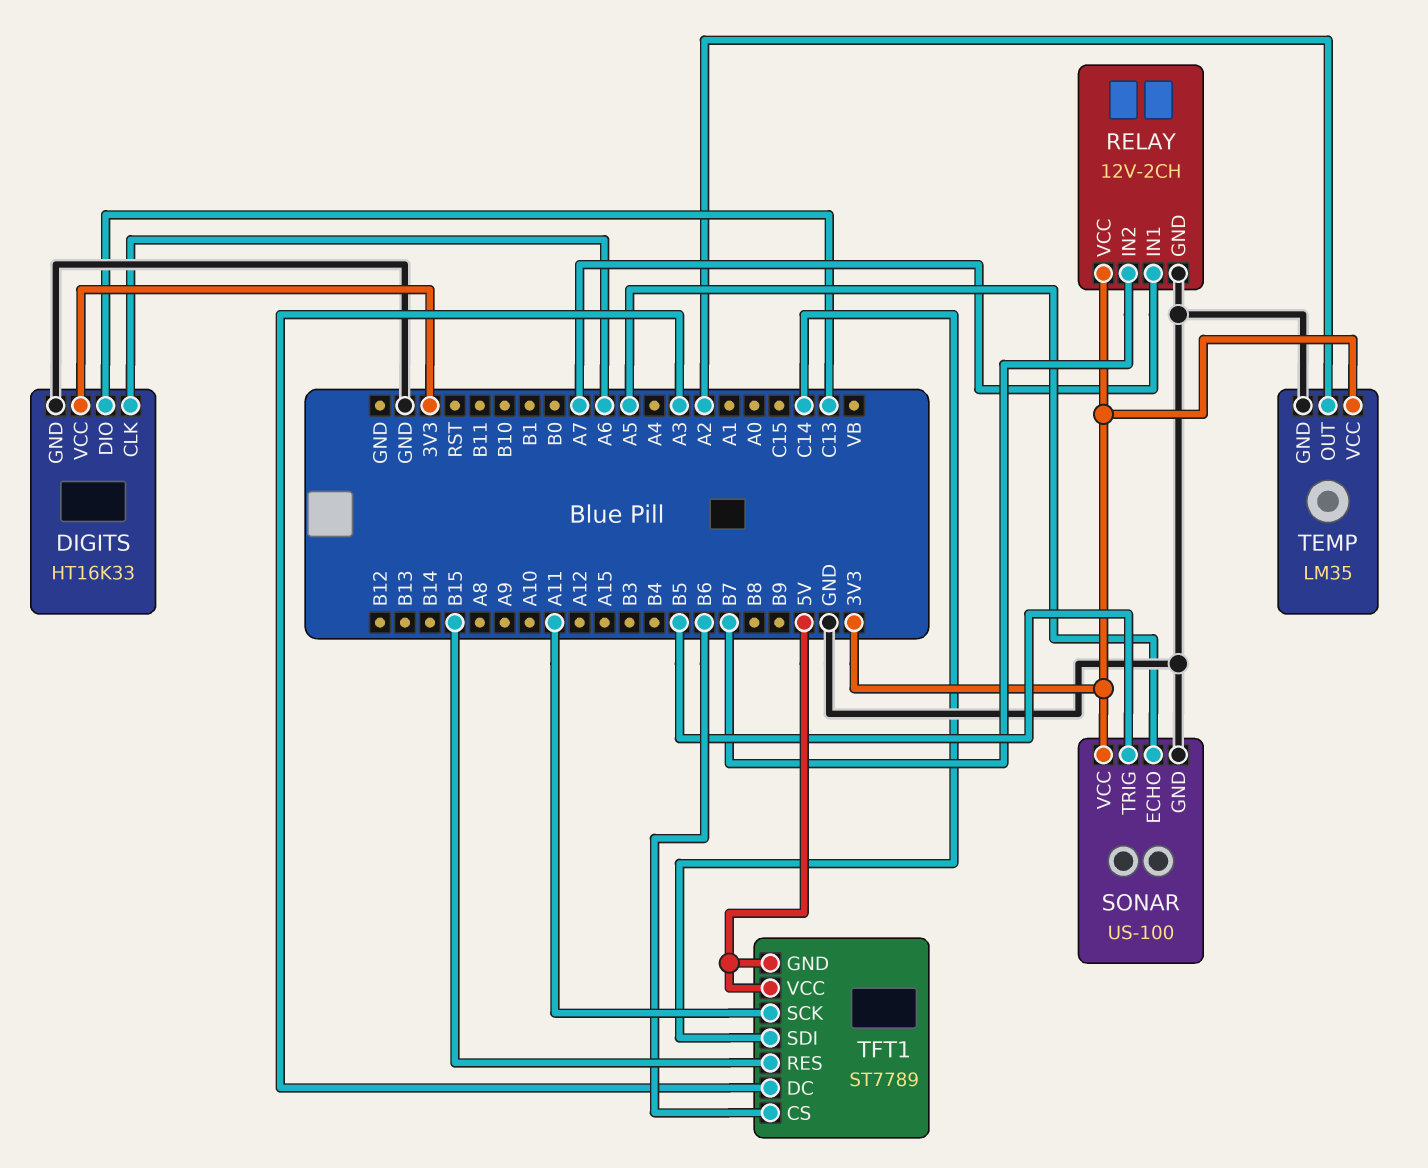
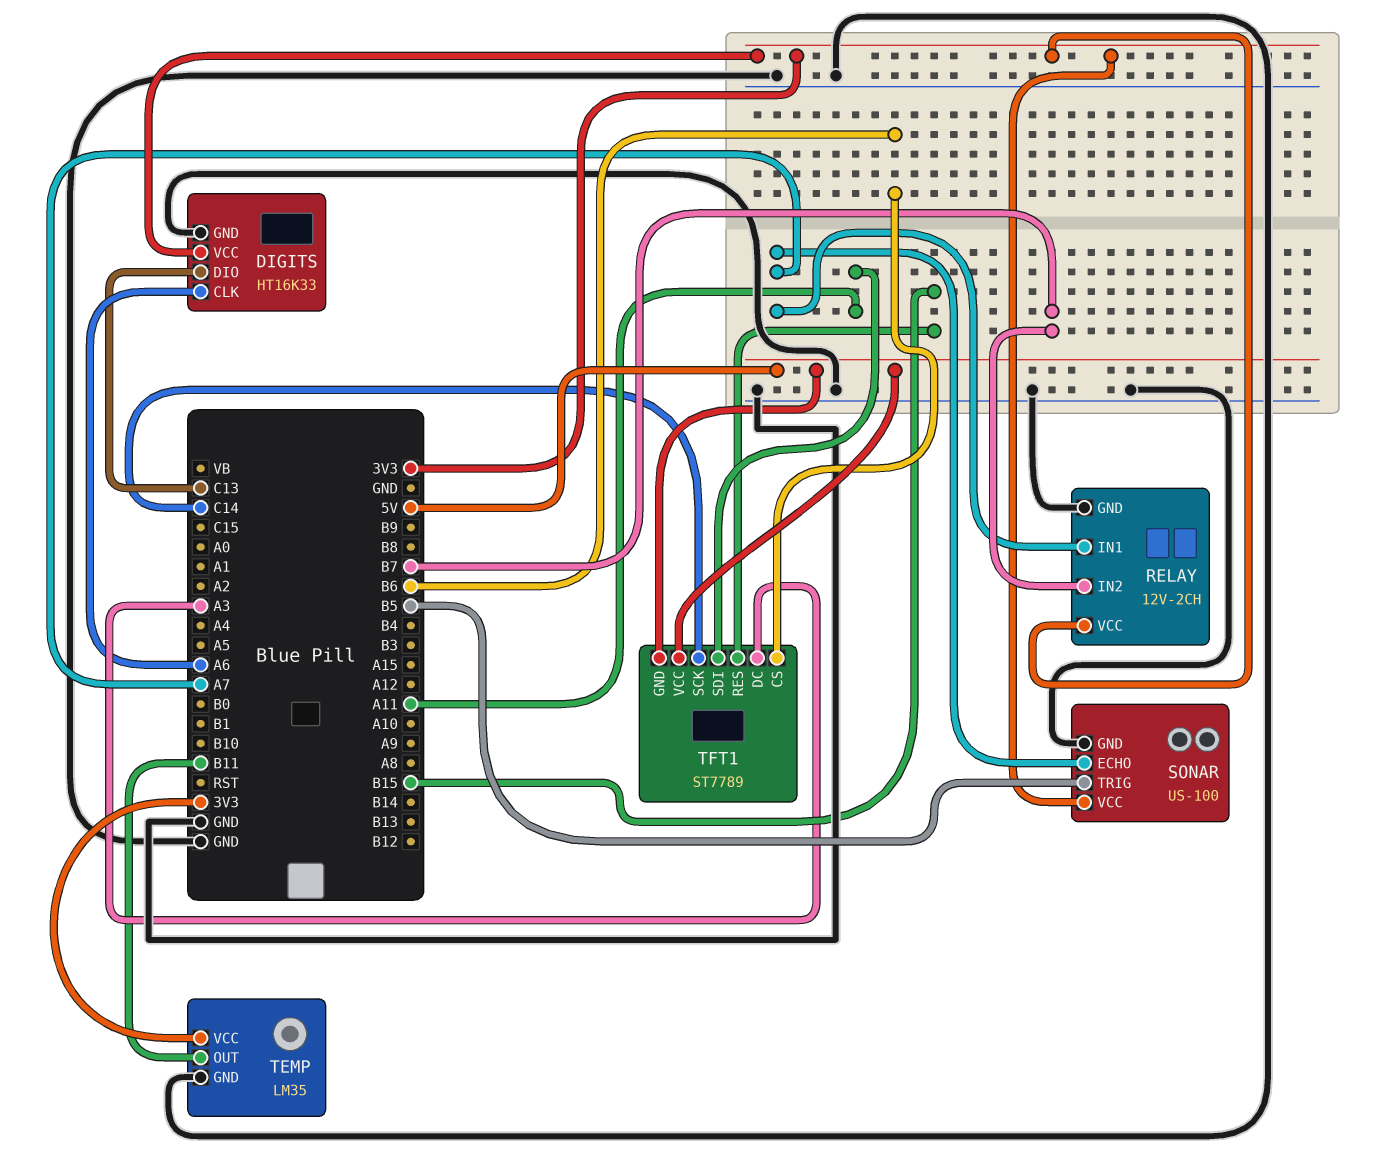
SONAR pin ECHO: A5 -> A7
TEMP pin OUT: A2 -> B11
TFT1 pin SCK: A11 -> C14
TFT1 pin SDI: C14 -> A11

